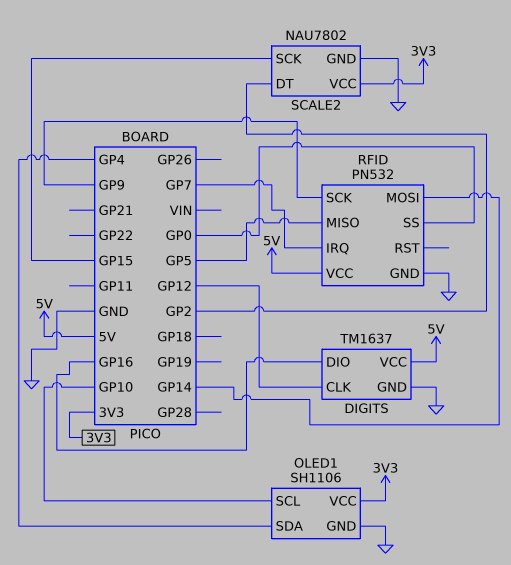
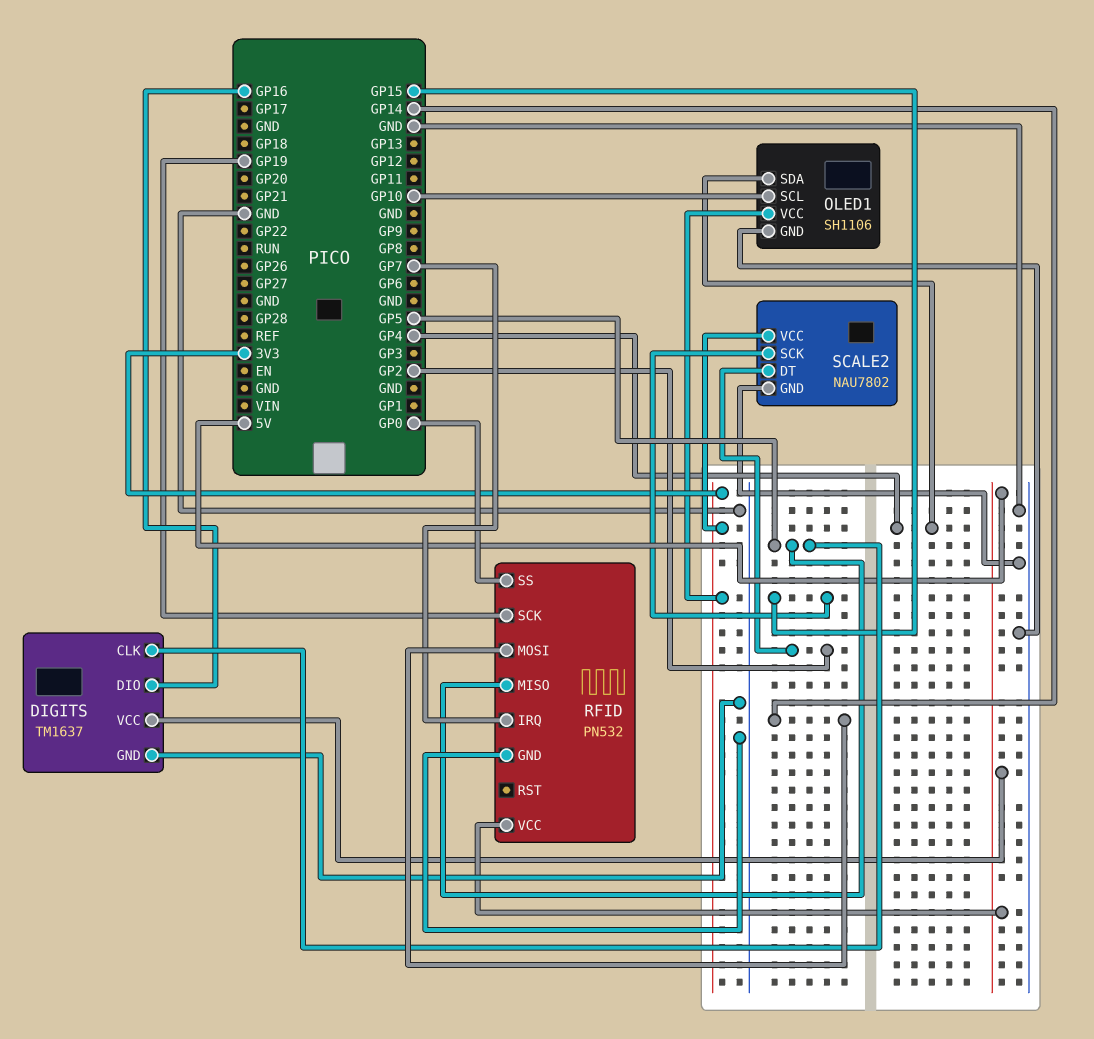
DIGITS pin CLK: GP12 -> GP5
RFID pin SCK: GP9 -> GP19

